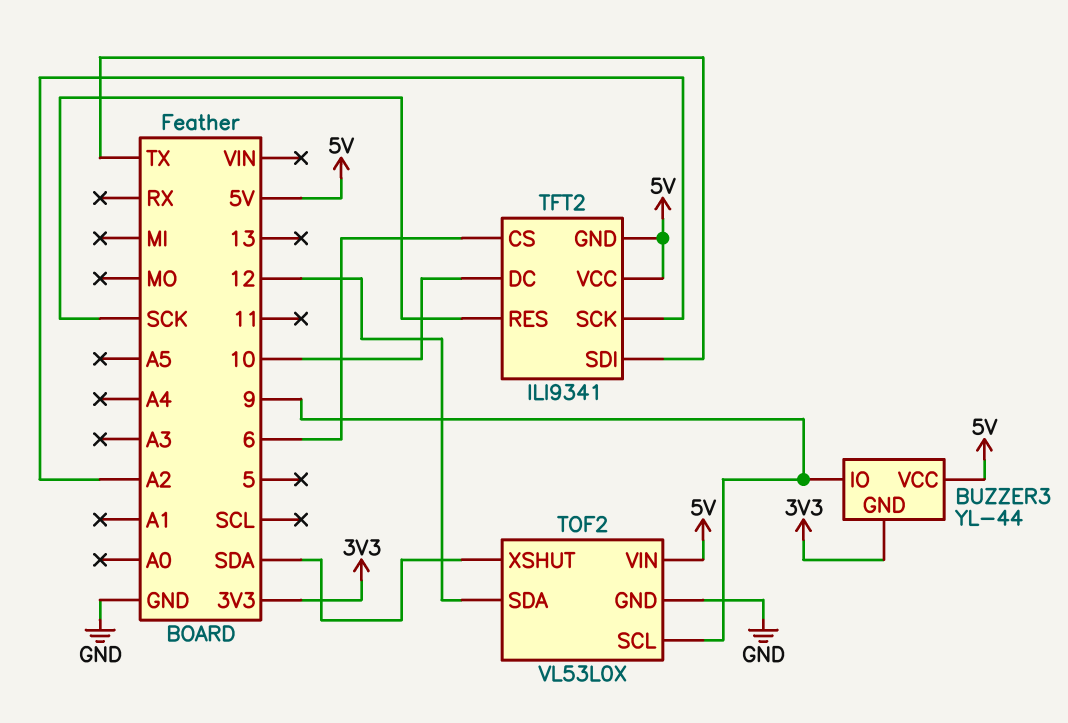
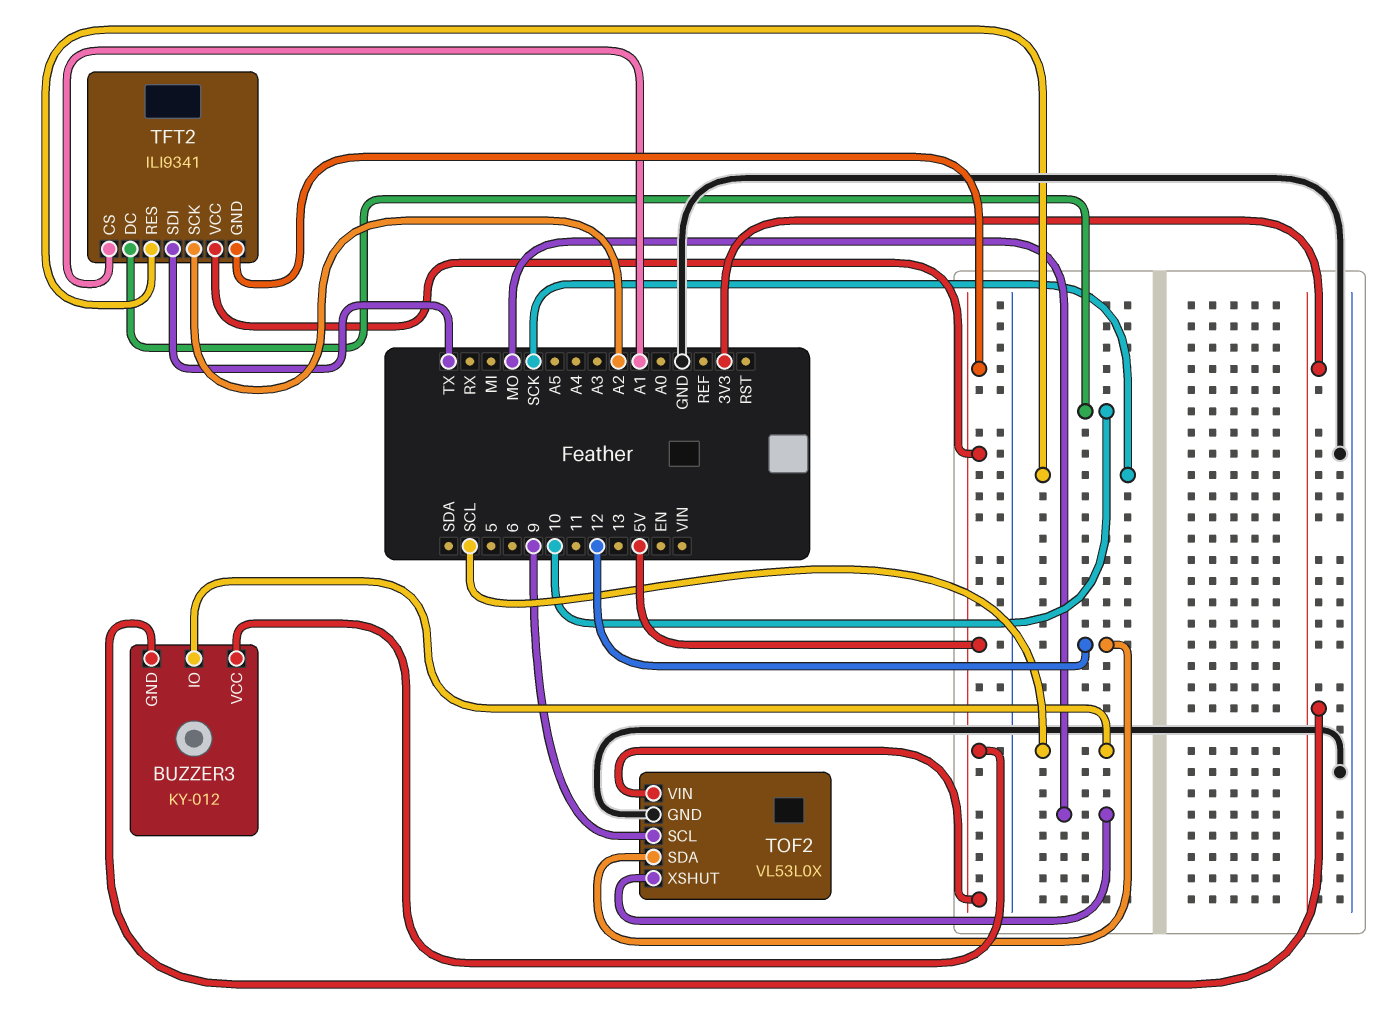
BUZZER3: YL-44 -> KY-012
BUZZER3 pin IO: 9 -> SCL
TFT2 pin CS: 6 -> A1
TOF2 pin XSHUT: SDA -> MO

